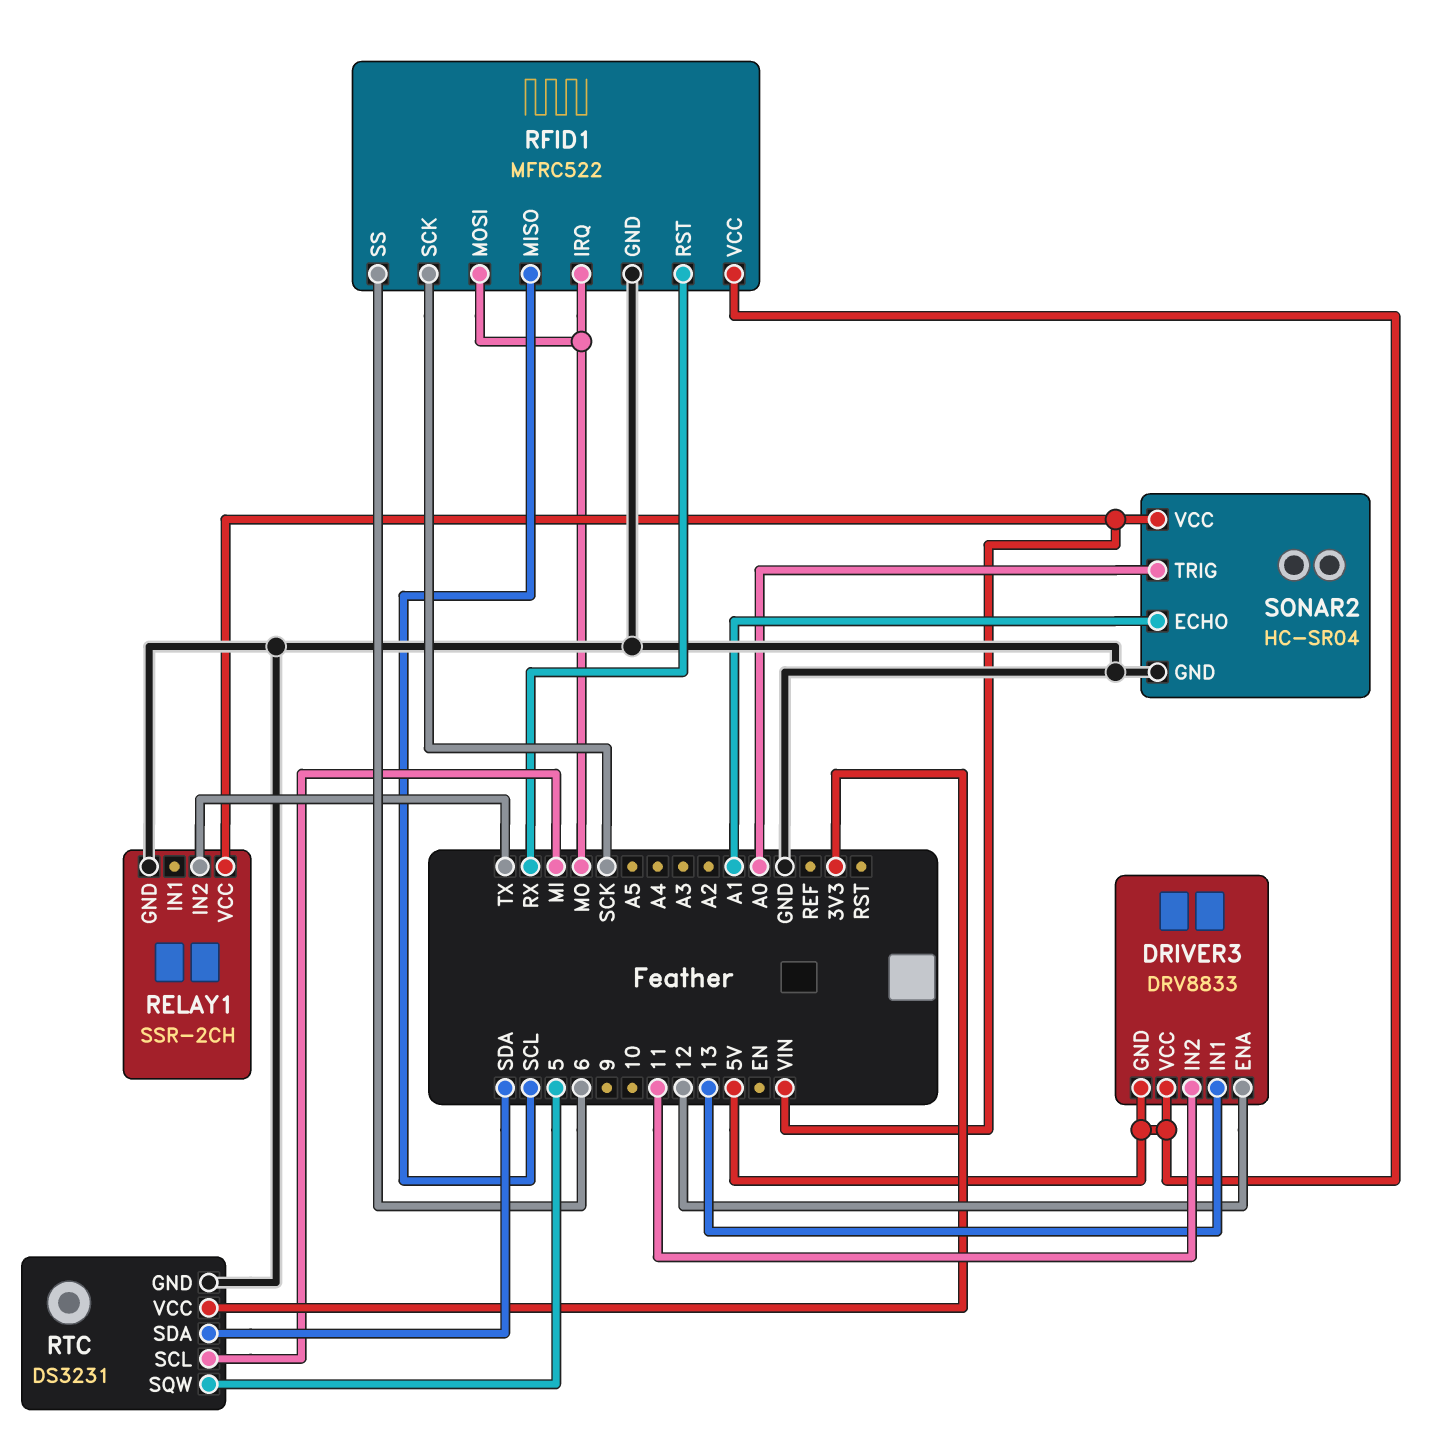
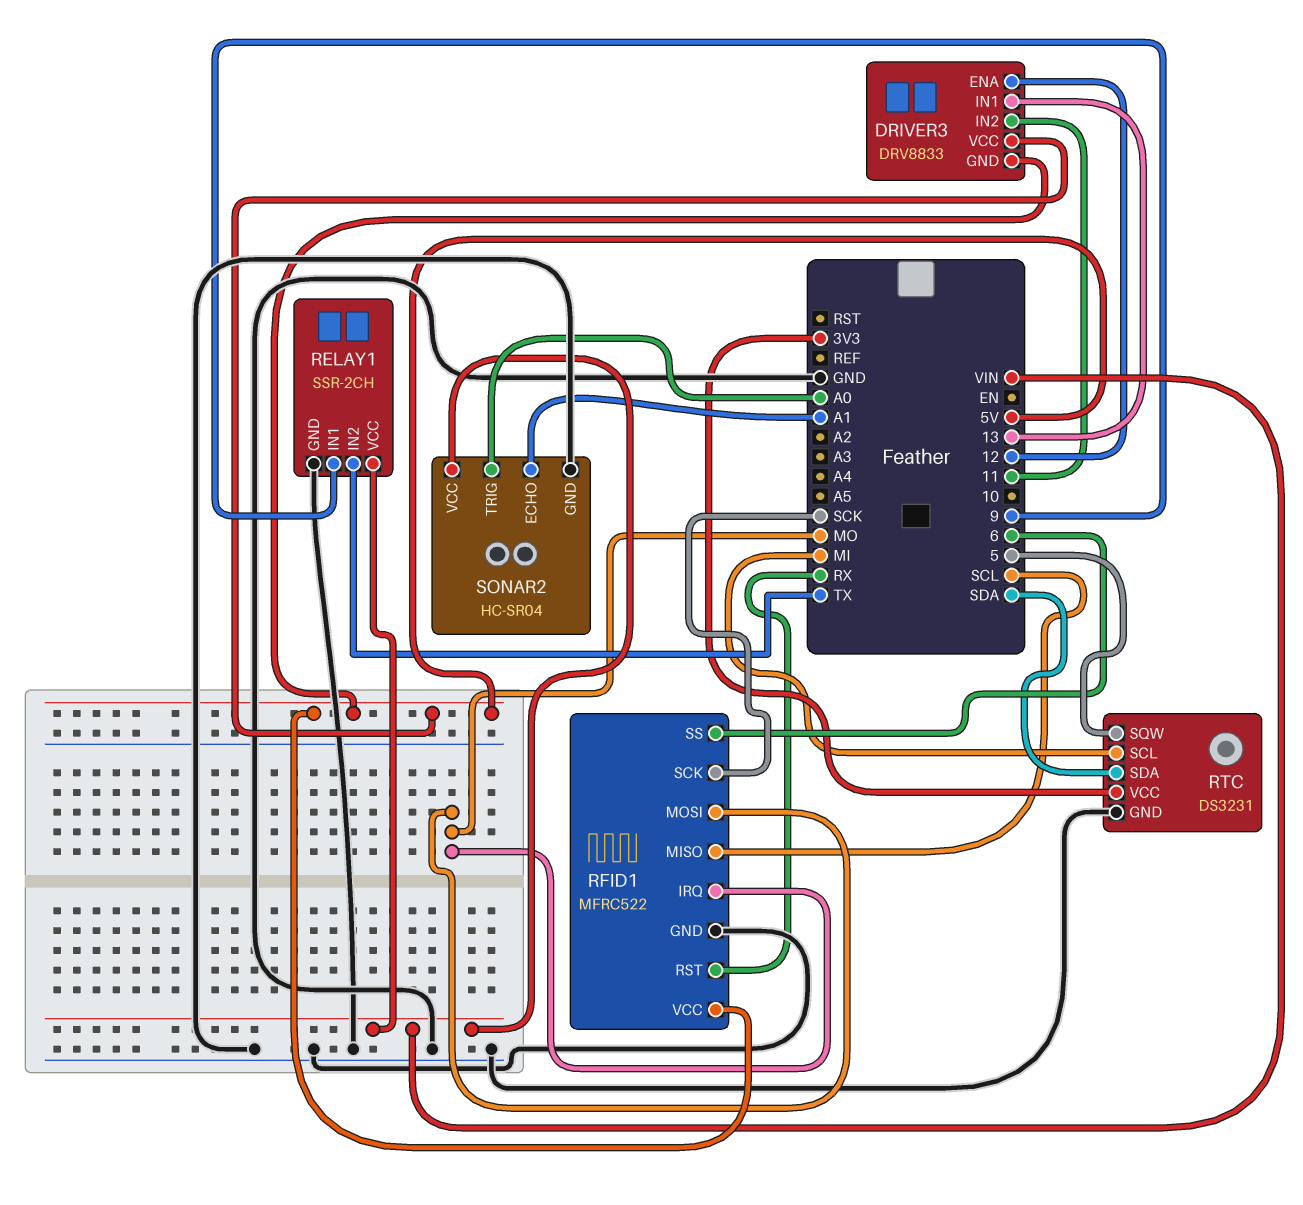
RELAY1 pin IN1: none -> 9

